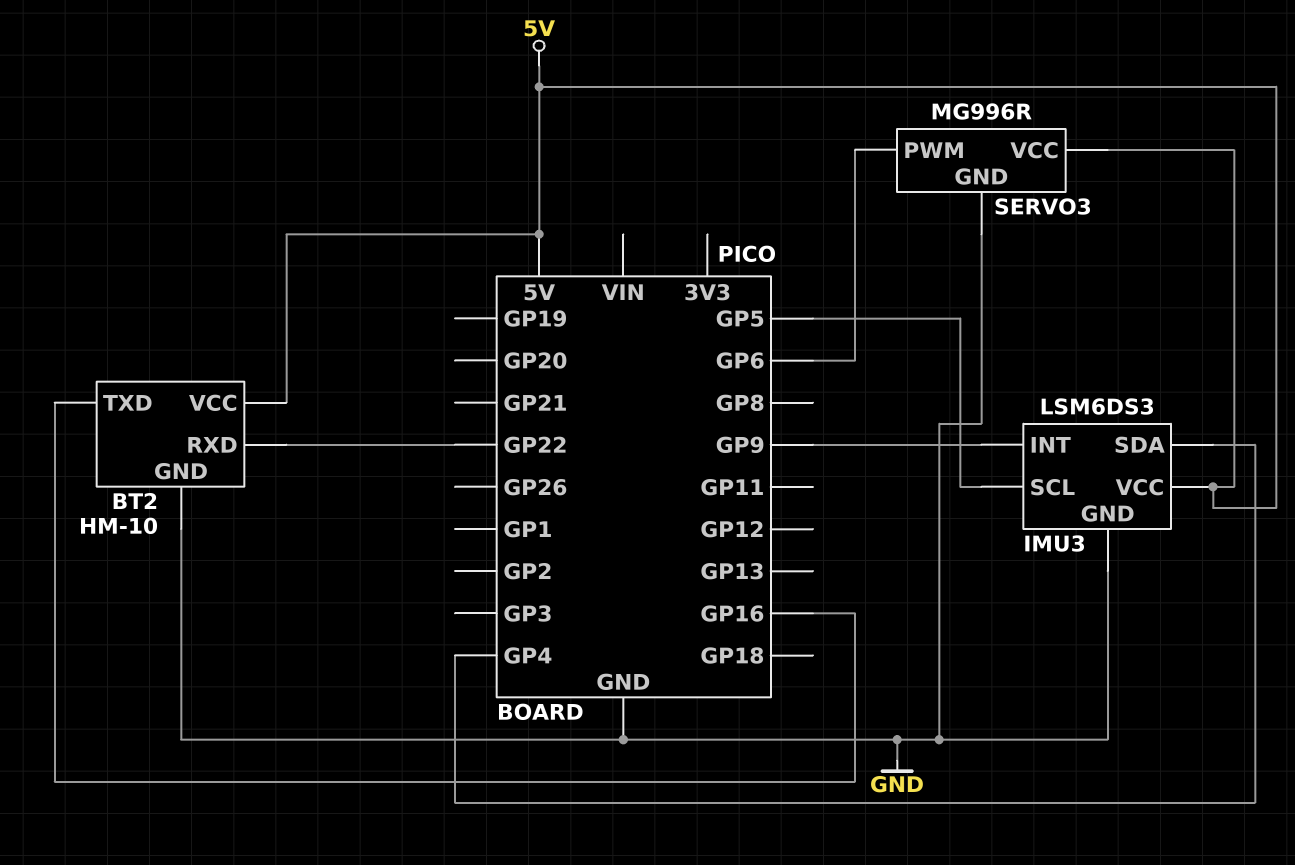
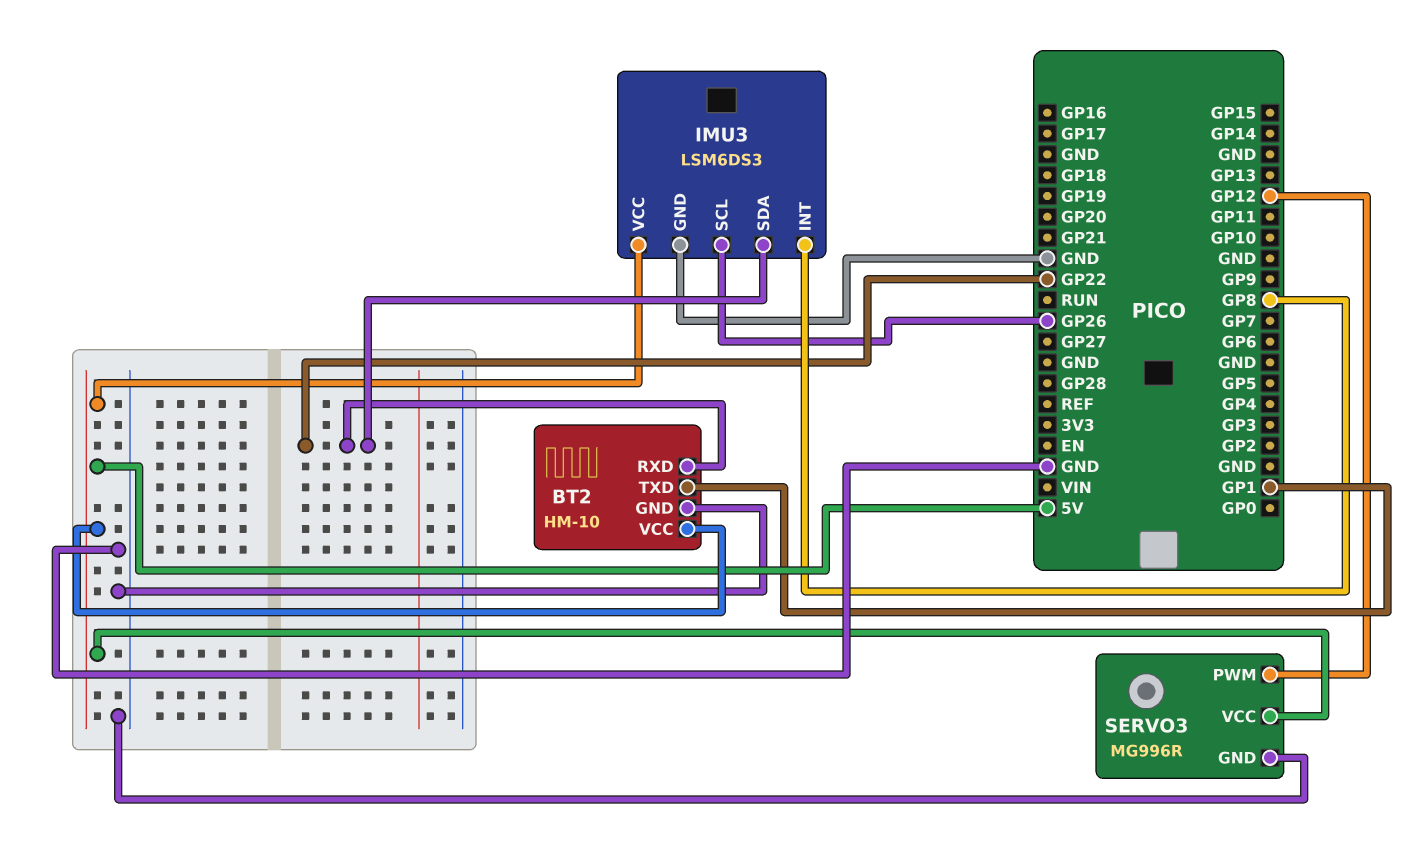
BT2 pin TXD: GP16 -> GP1
IMU3 pin INT: GP9 -> GP8
IMU3 pin SCL: GP5 -> GP26
IMU3 pin SDA: GP4 -> GP22
SERVO3 pin PWM: GP6 -> GP12

